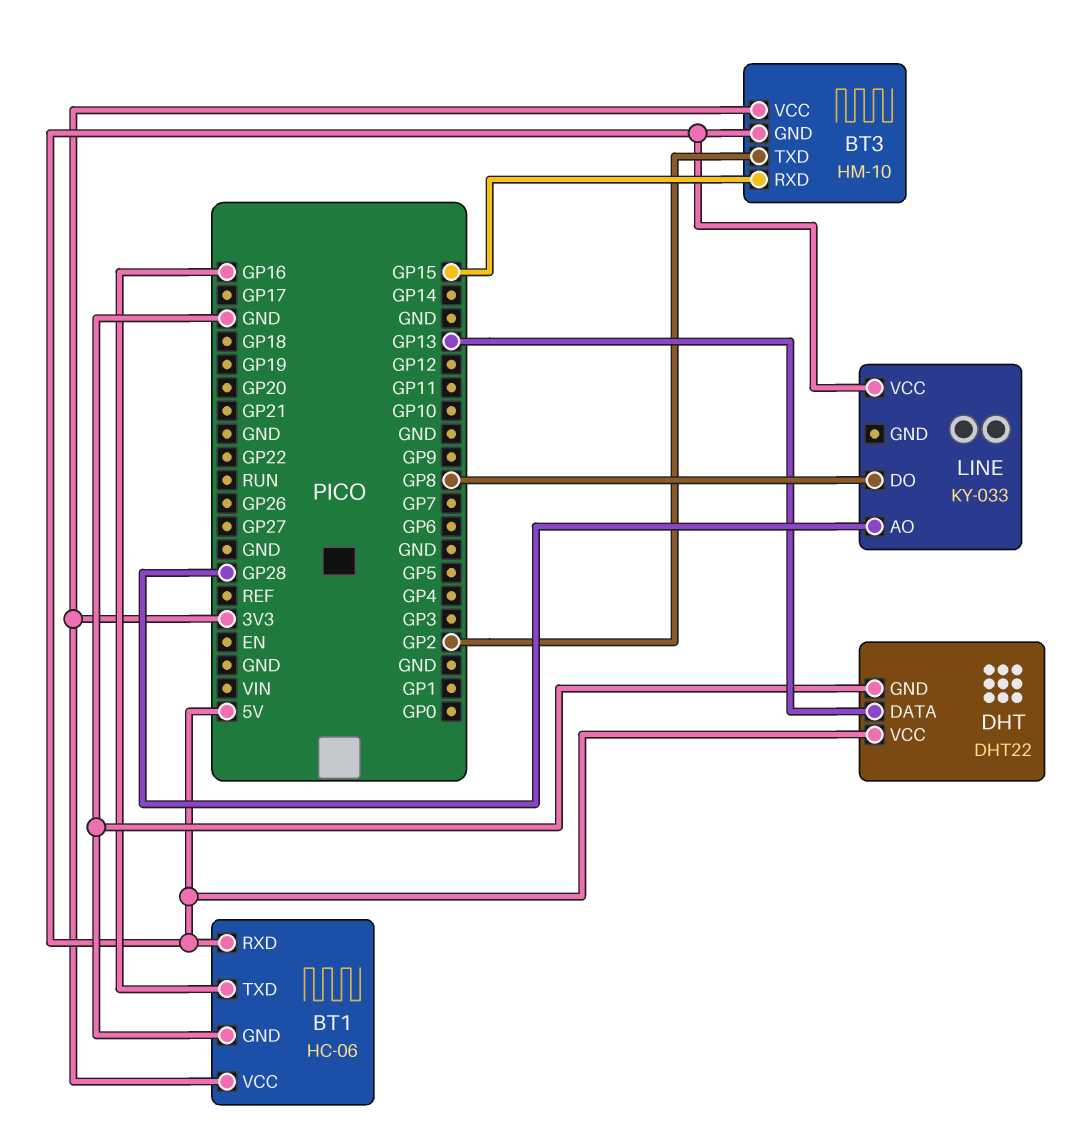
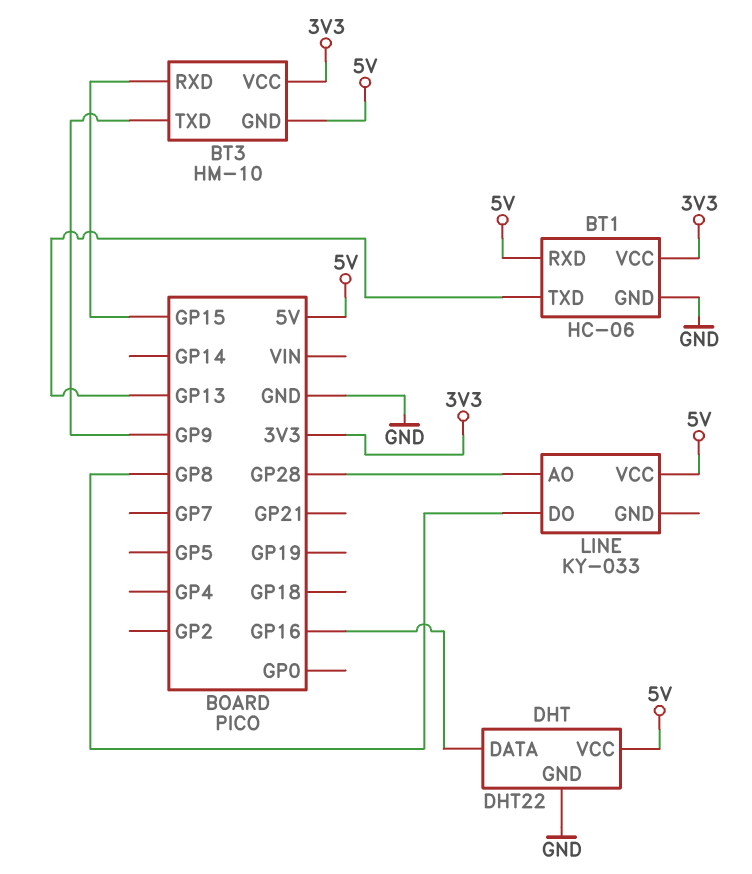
BT1 pin TXD: GP16 -> GP13
BT3 pin TXD: GP2 -> GP9
DHT pin DATA: GP13 -> GP16

